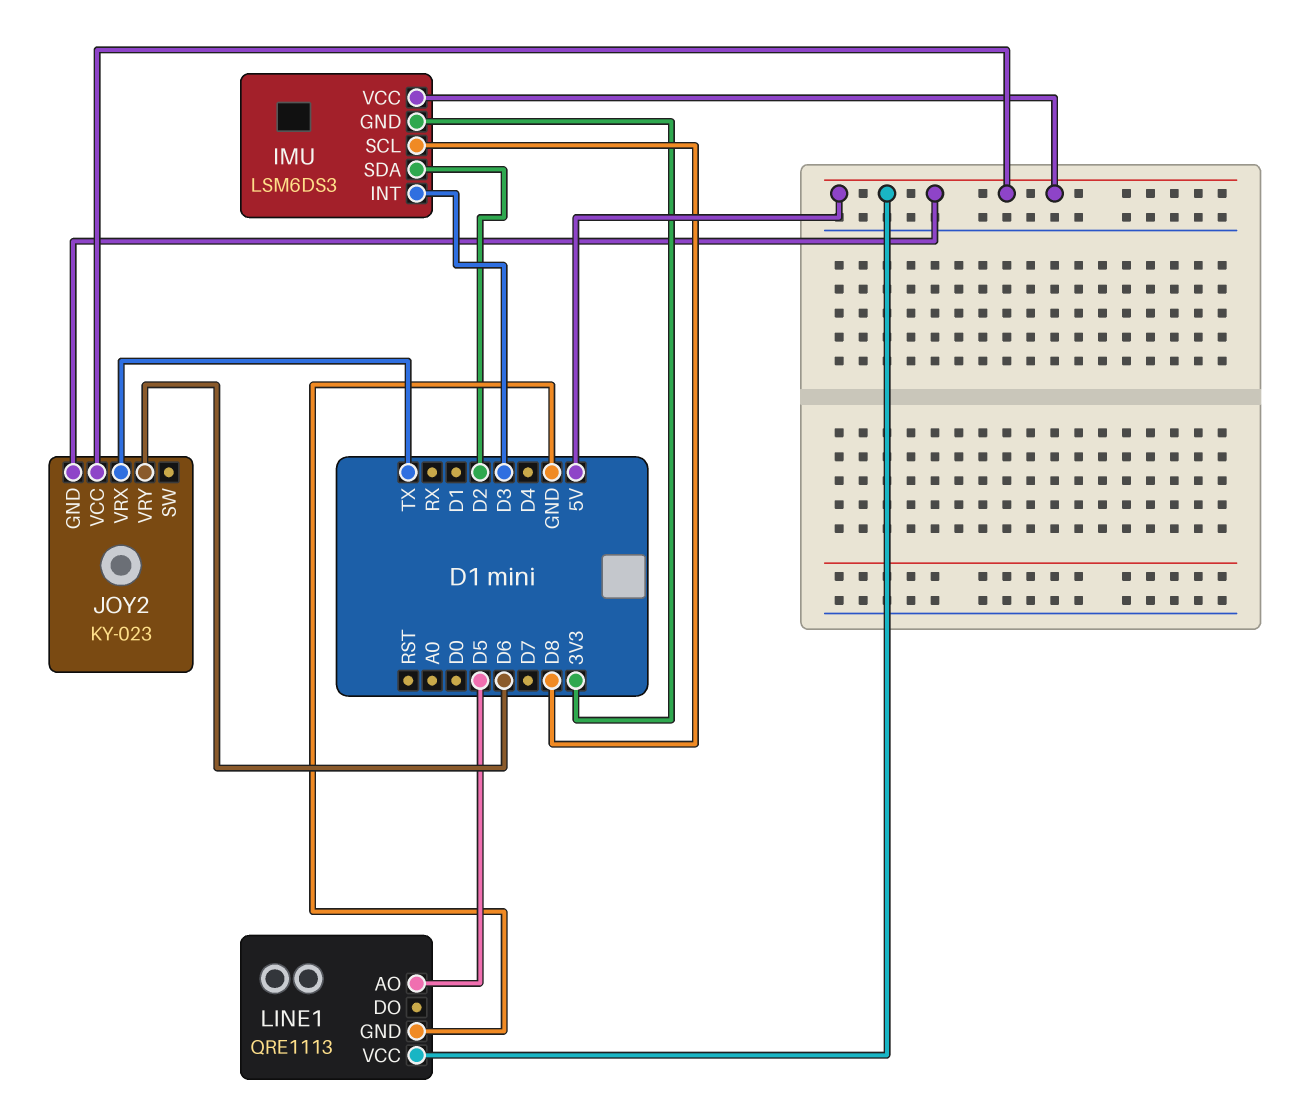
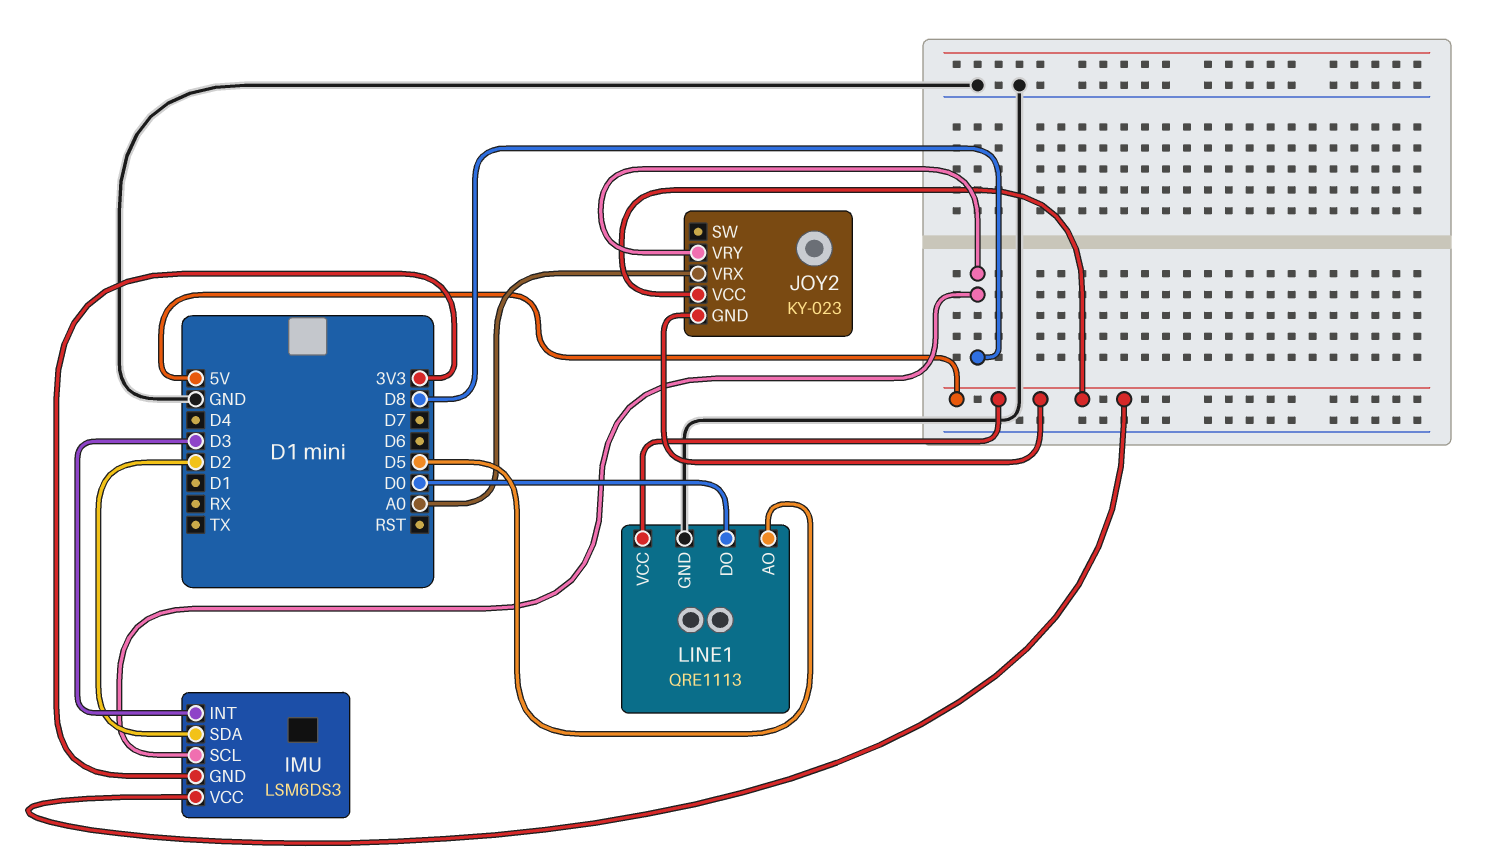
JOY2 pin VRX: TX -> A0
JOY2 pin VRY: D6 -> D8
LINE1 pin DO: none -> D0

